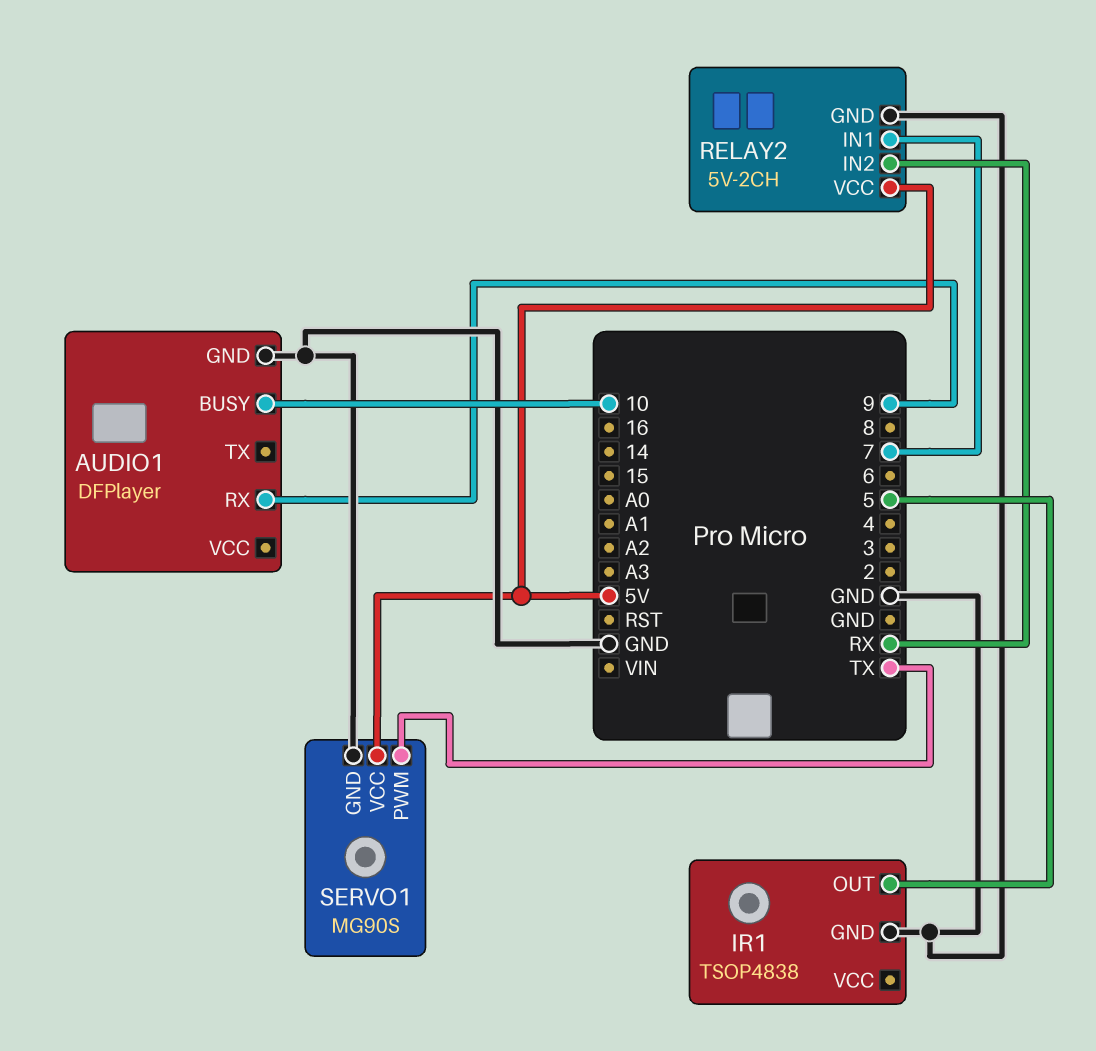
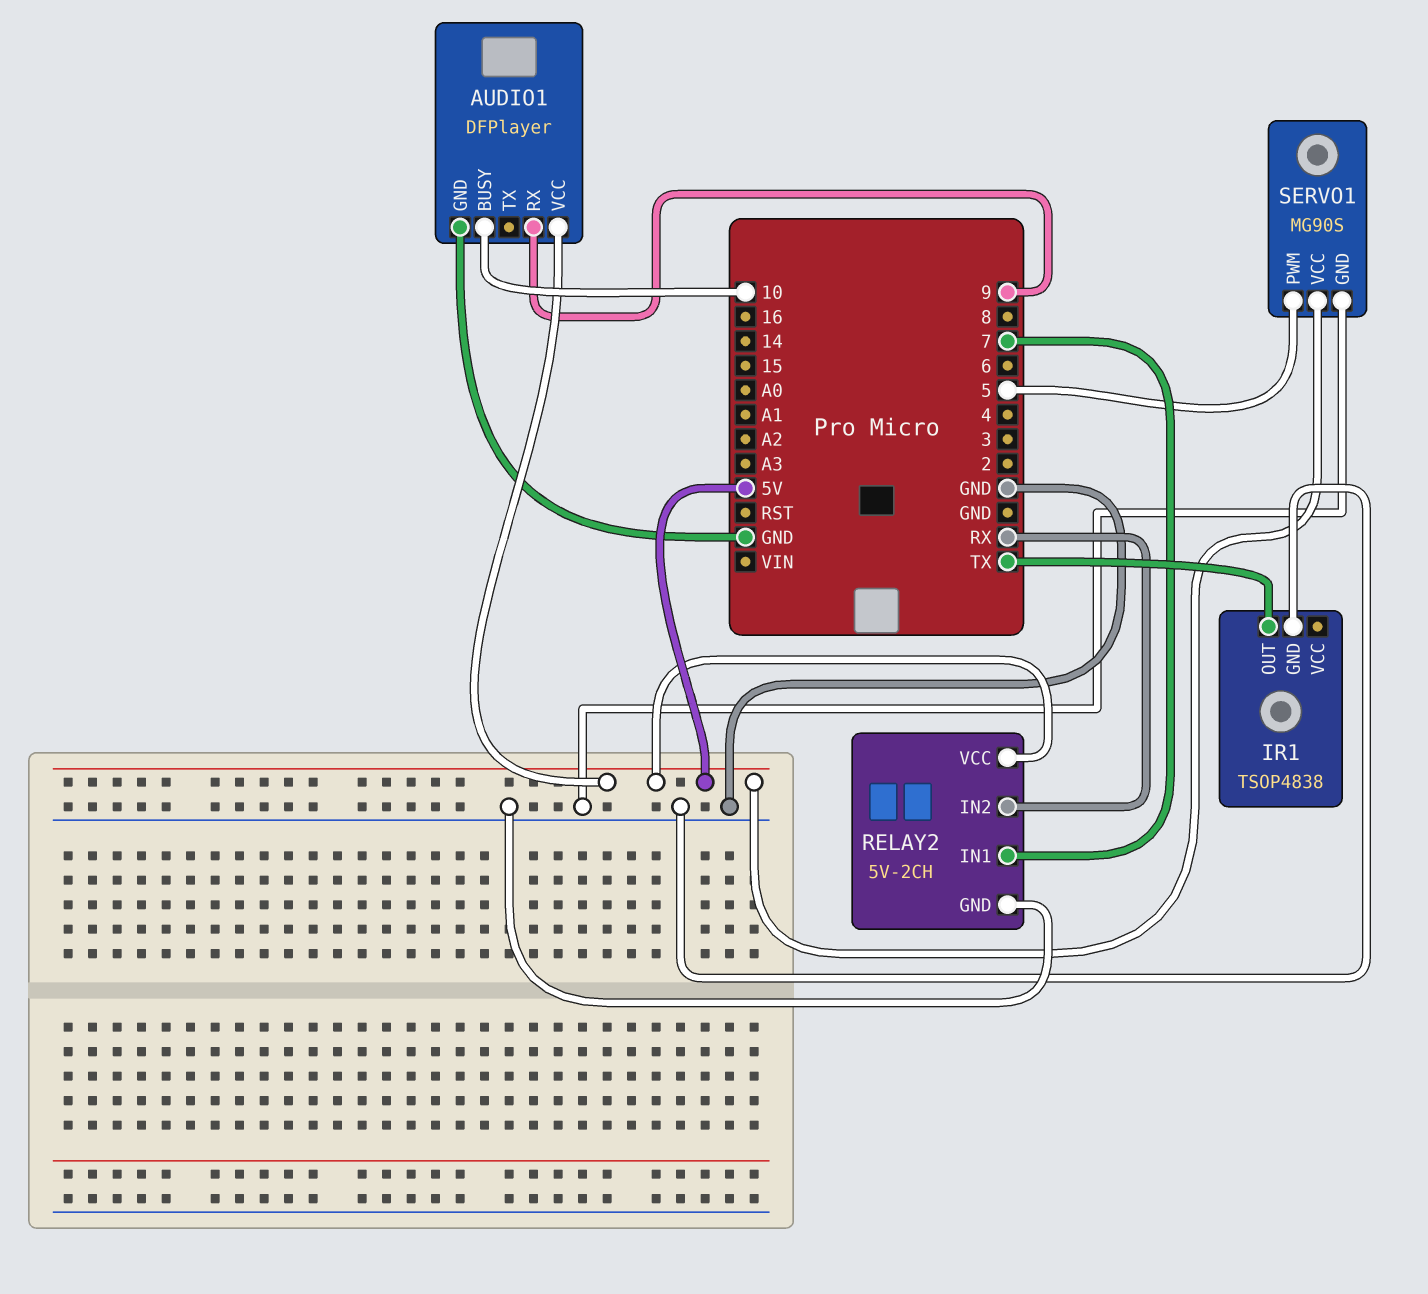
AUDIO1 pin VCC: none -> 5V
IR1 pin OUT: 5 -> TX
SERVO1 pin PWM: TX -> 5

